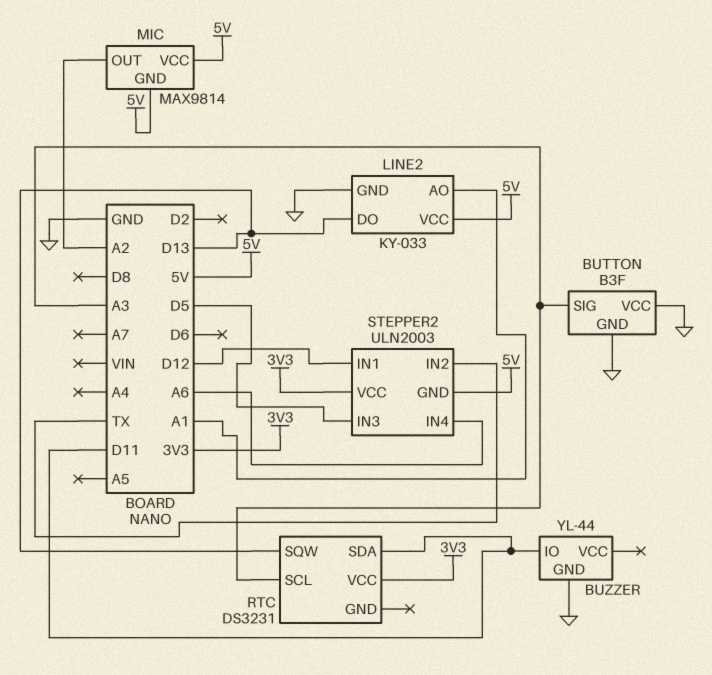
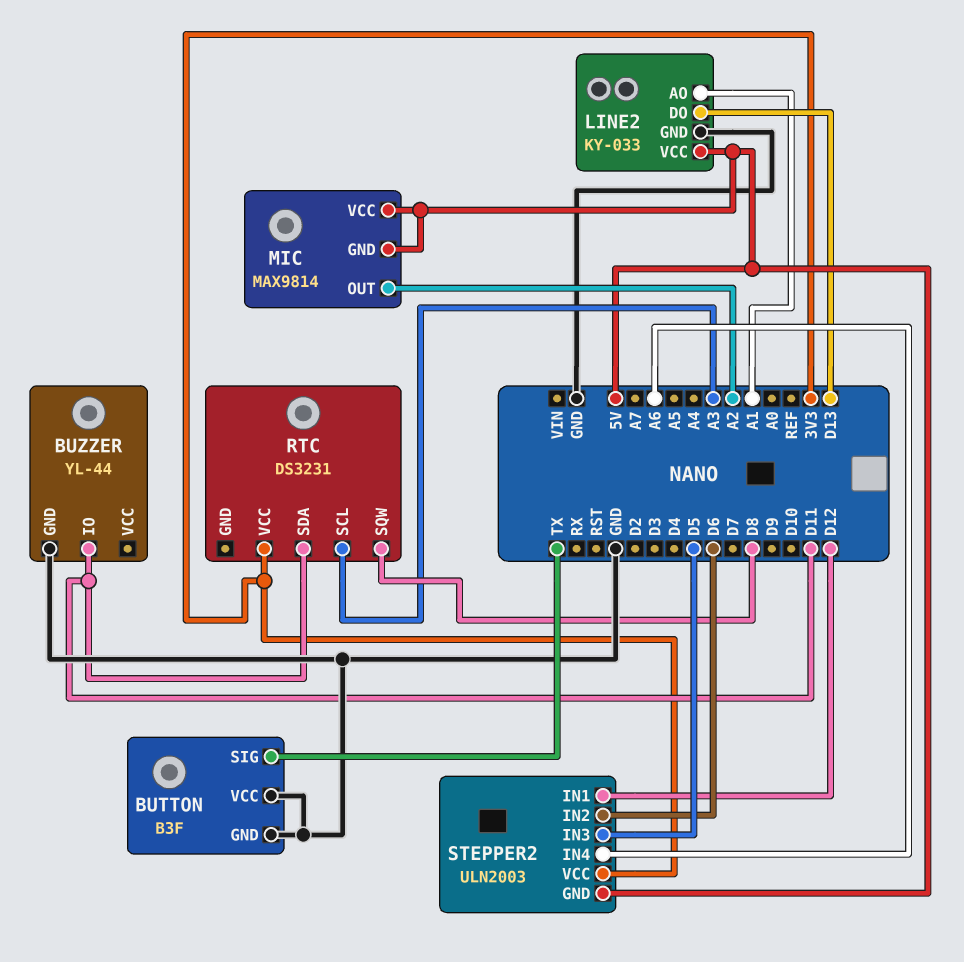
BUTTON pin SIG: A3 -> TX
RTC pin SQW: D13 -> D8
STEPPER2 pin IN2: TX -> D6

